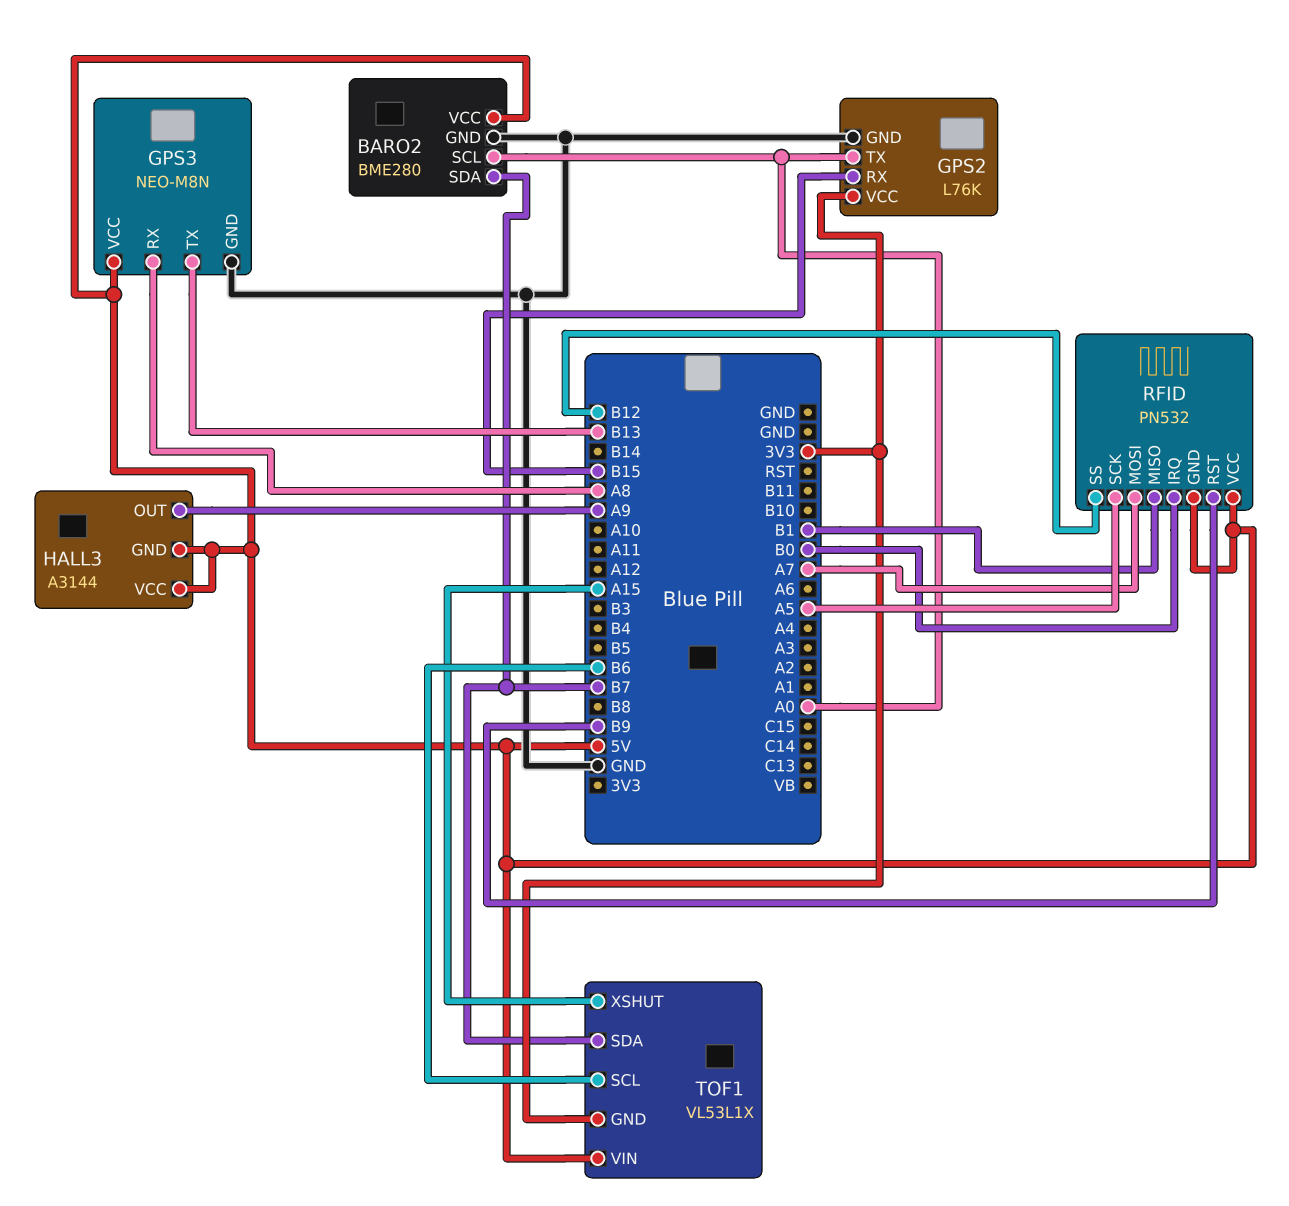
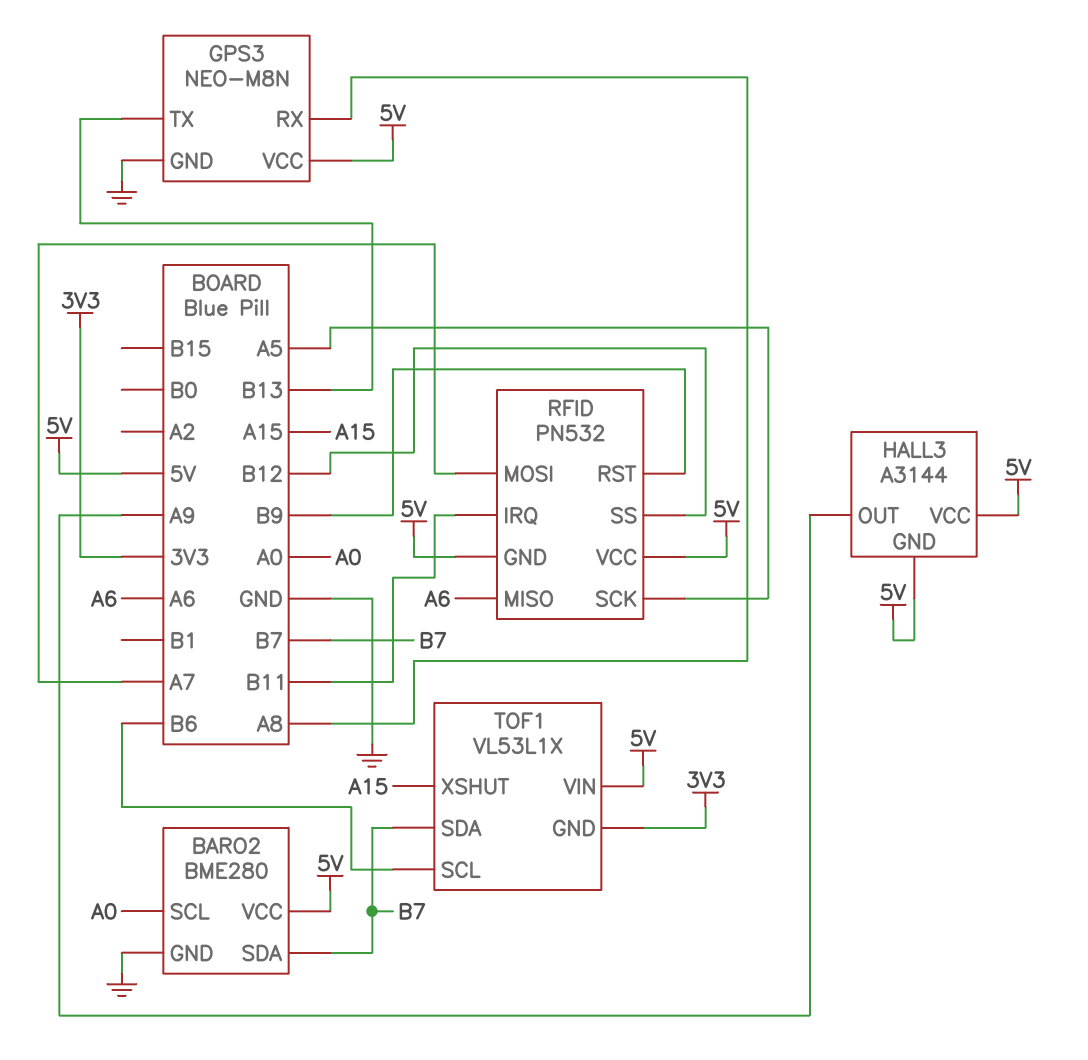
GPS2: L76K -> none
GPS2 pin GND: GND -> none
GPS2 pin RX: B15 -> none
GPS2 pin TX: A0 -> none
GPS2 pin VCC: 3V3 -> none
RFID pin IRQ: B0 -> B11
RFID pin MISO: B1 -> A6

